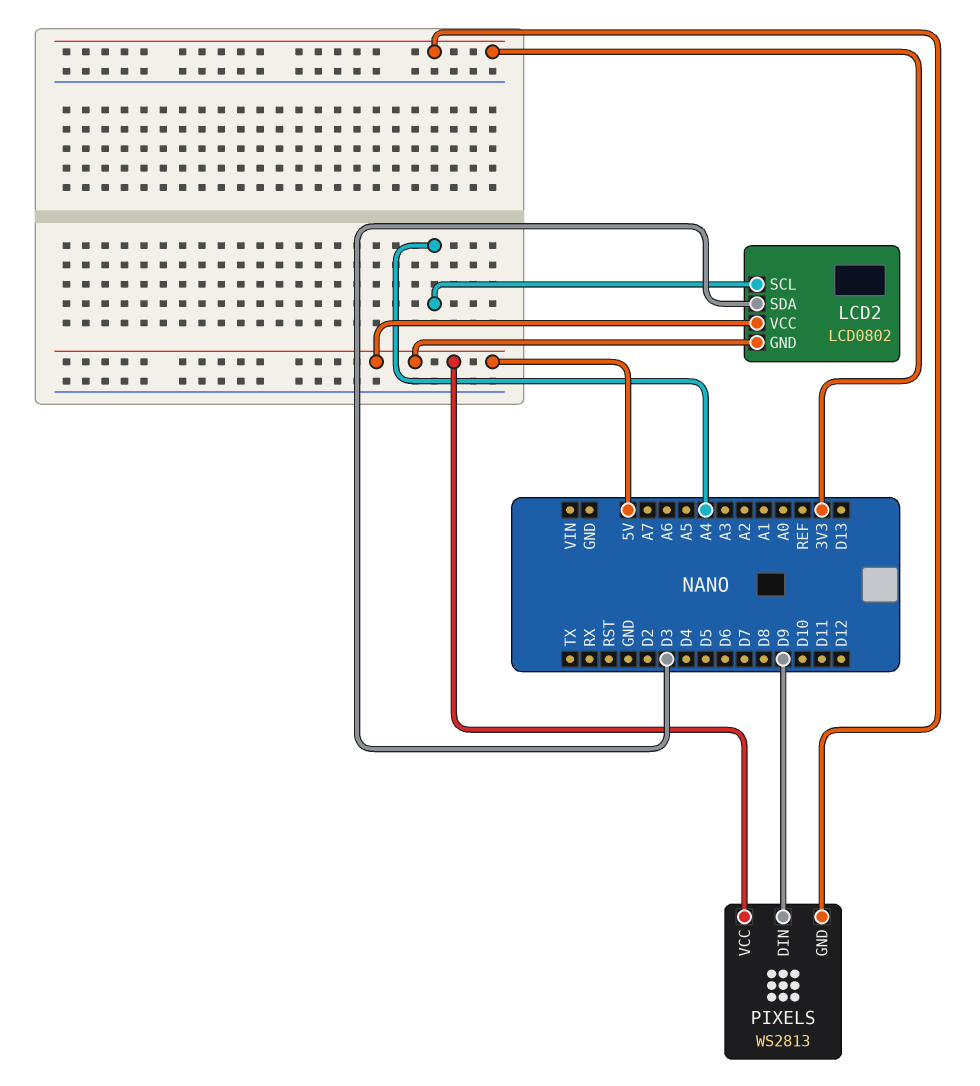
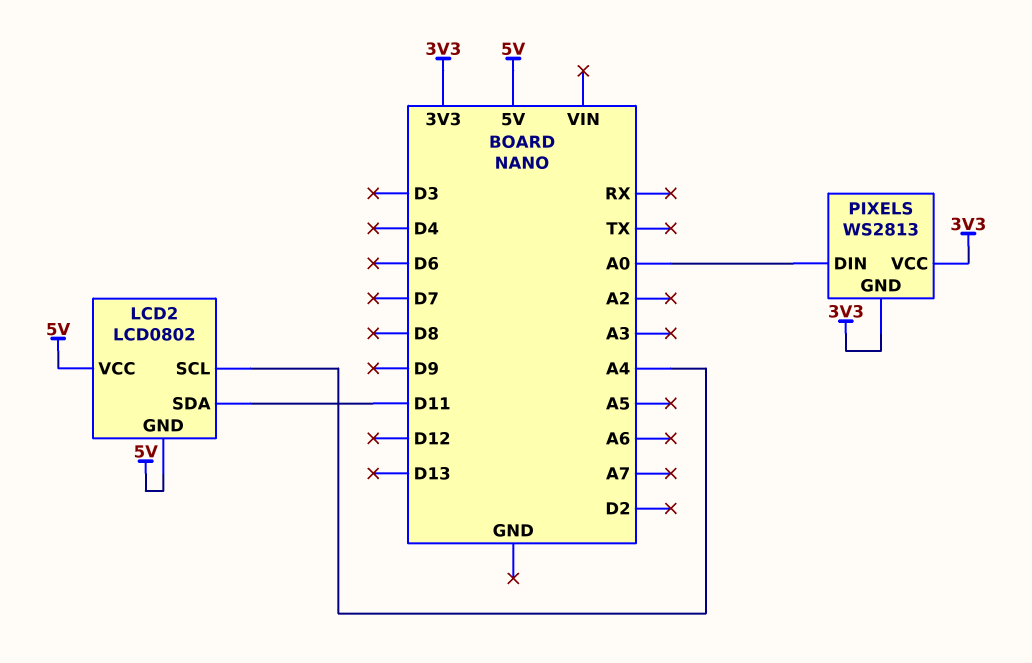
LCD2 pin SDA: D3 -> D11
PIXELS pin DIN: D9 -> A0
PIXELS pin VCC: 5V -> 3V3

